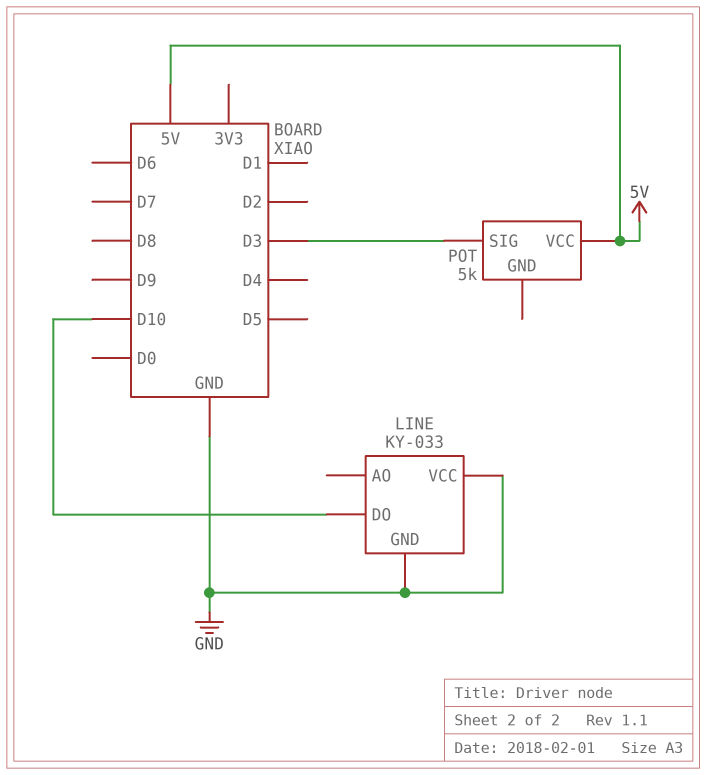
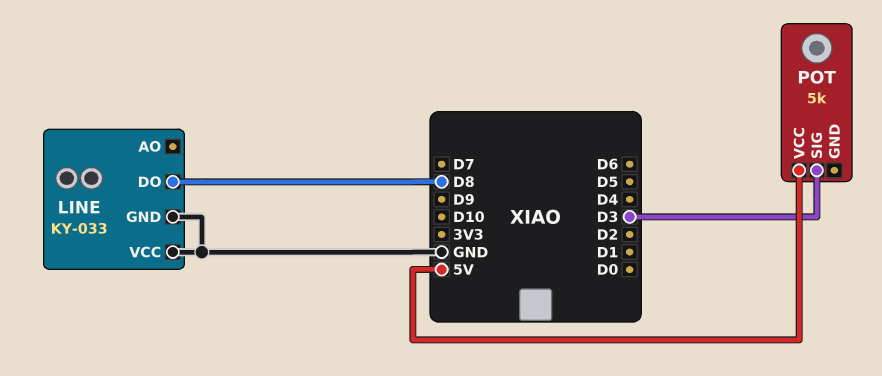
LINE pin DO: D10 -> D8

